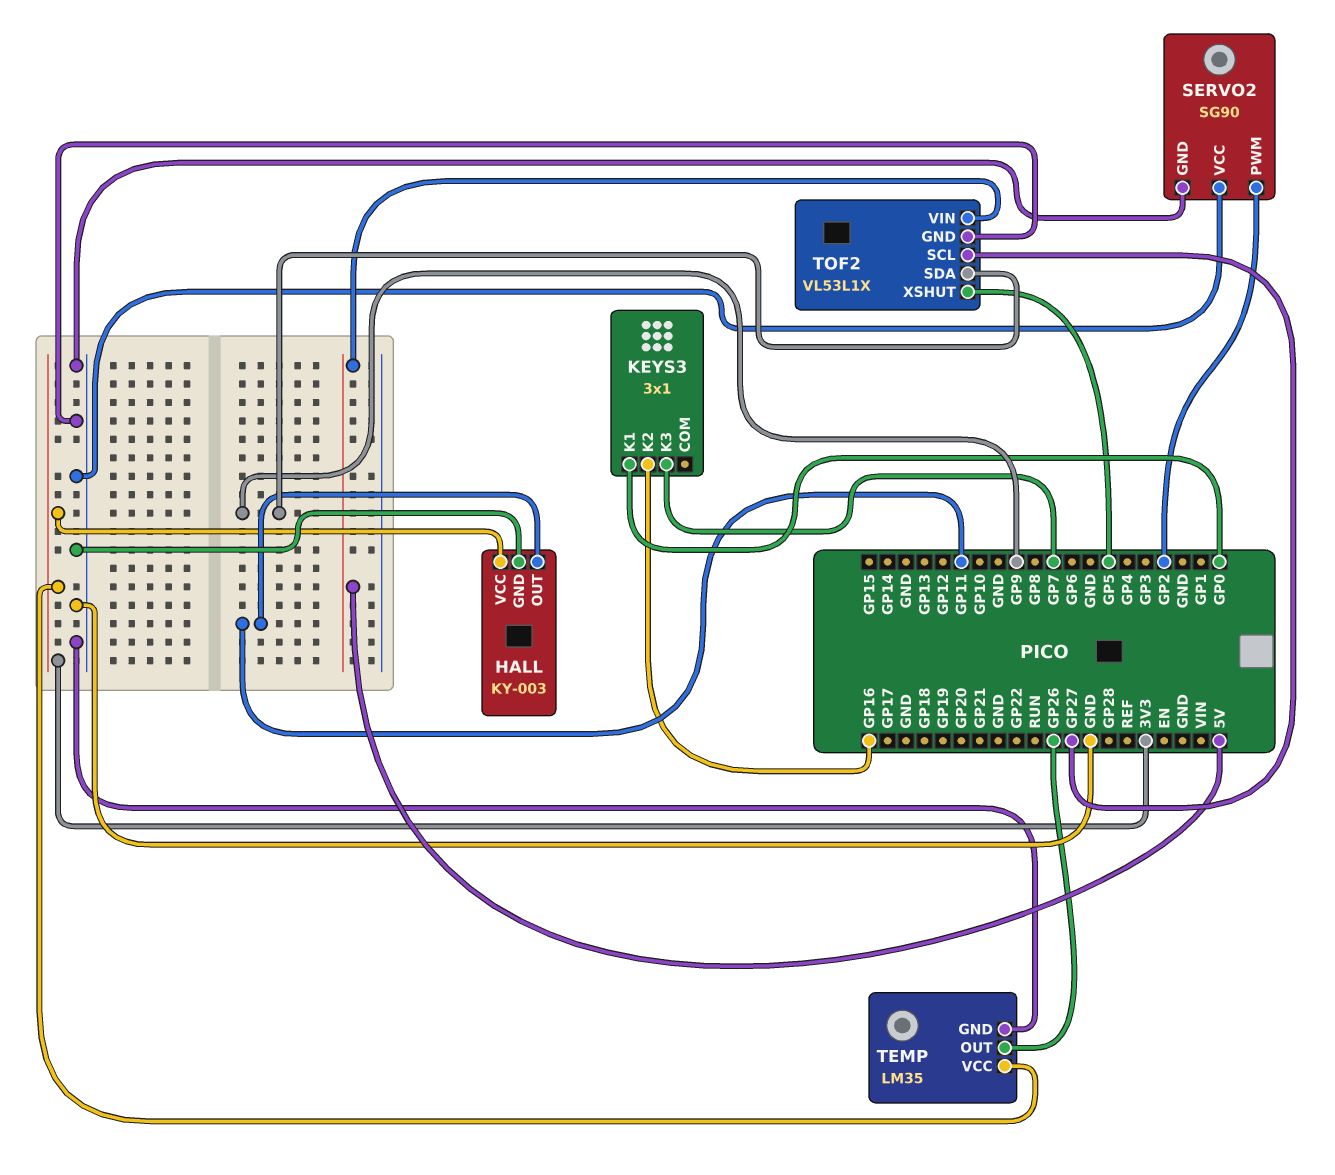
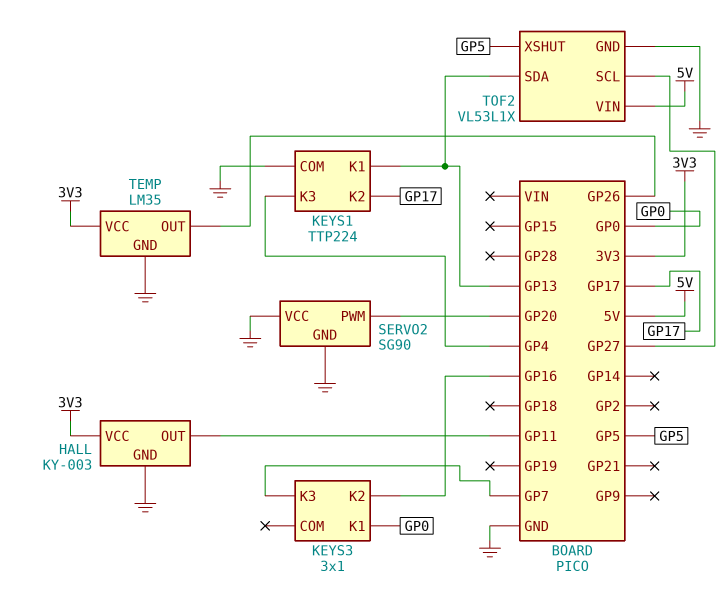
KEYS1: none -> TTP224
KEYS1 pin COM: none -> GND
KEYS1 pin K1: none -> GP13
KEYS1 pin K2: none -> GP17
KEYS1 pin K3: none -> GP4
SERVO2 pin PWM: GP2 -> GP20
TOF2 pin SDA: GP9 -> GP13

